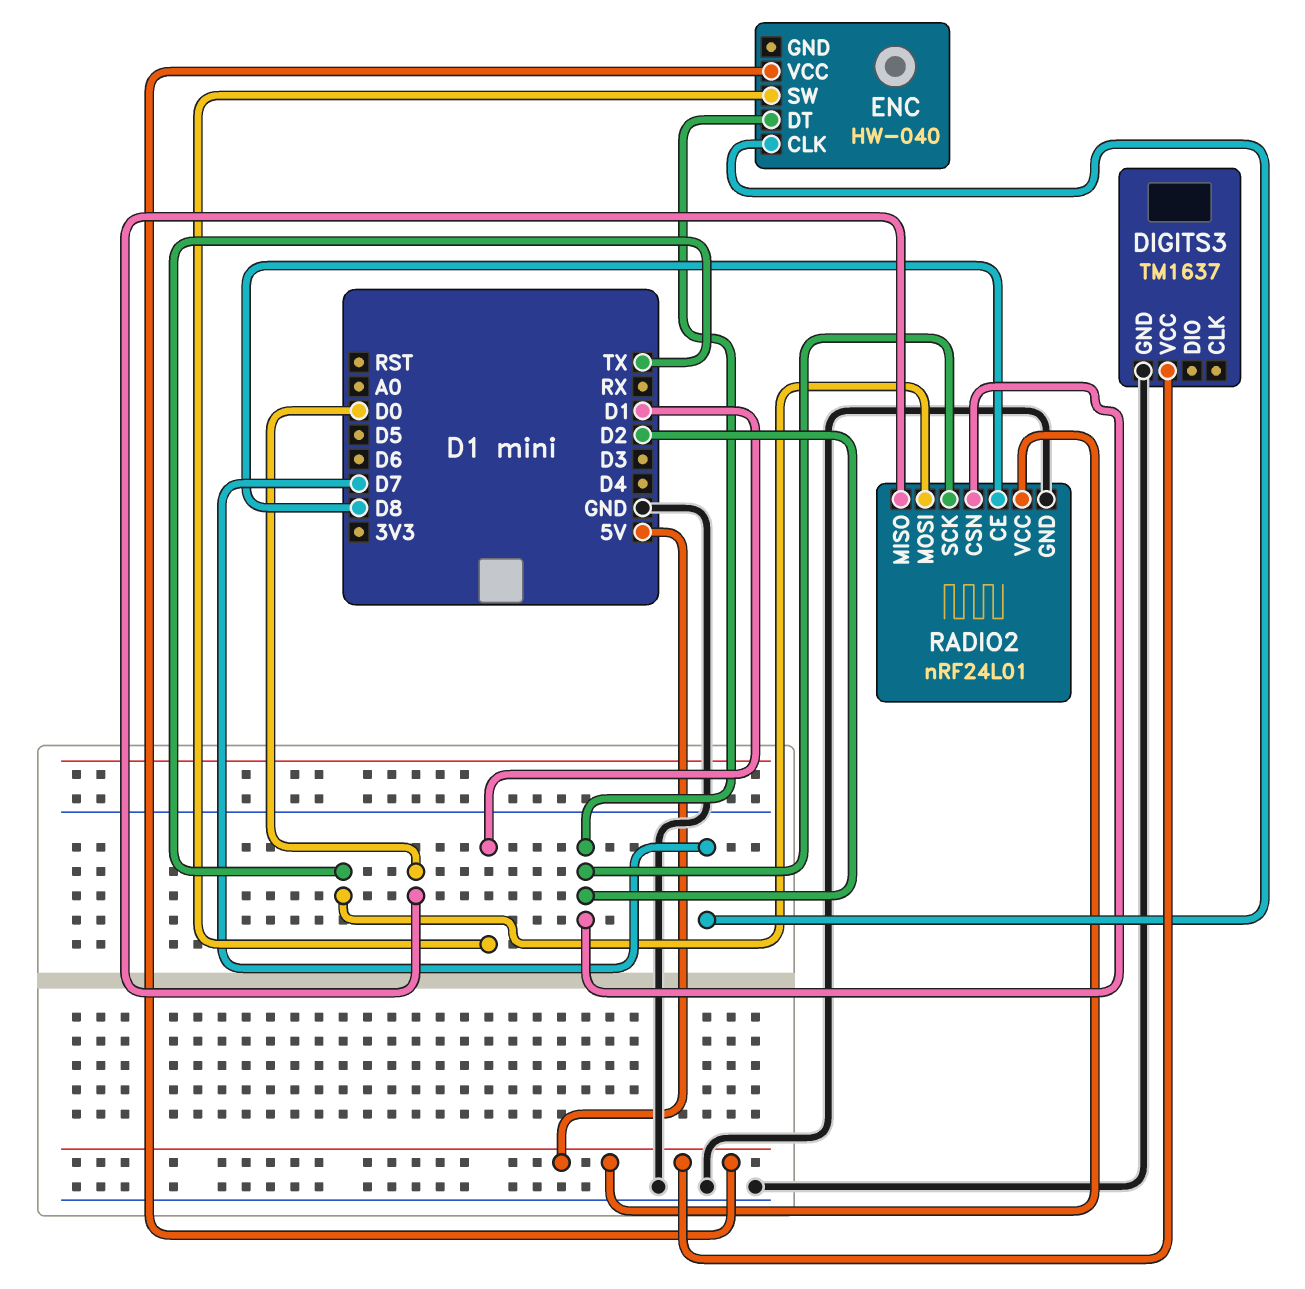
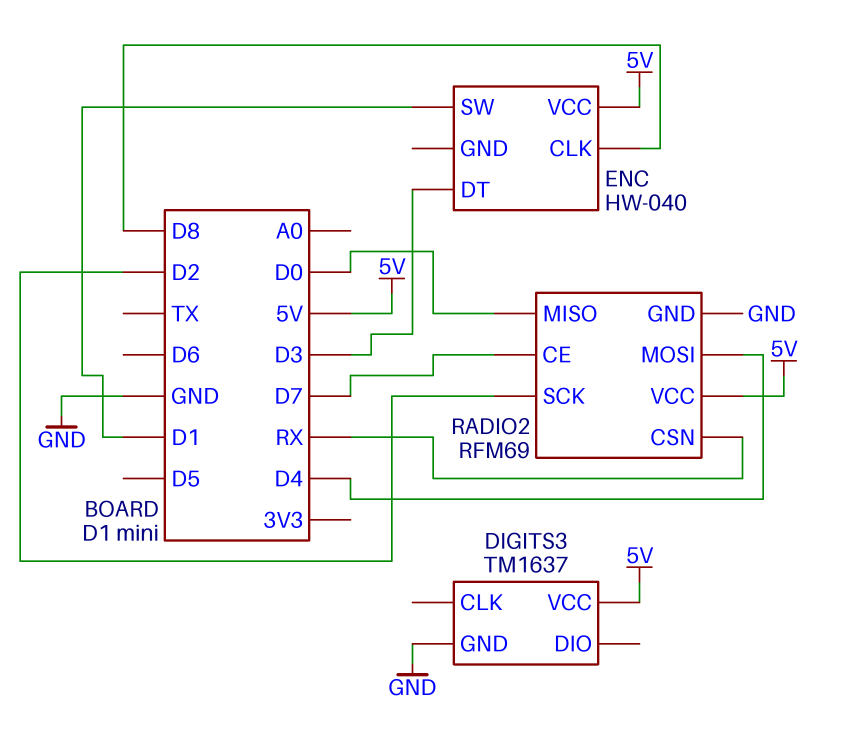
ENC pin CLK: D7 -> D8
ENC pin DT: D2 -> D3
RADIO2: nRF24L01 -> RFM69
RADIO2 pin CE: D8 -> D7
RADIO2 pin CSN: D2 -> RX
RADIO2 pin MOSI: TX -> D4

